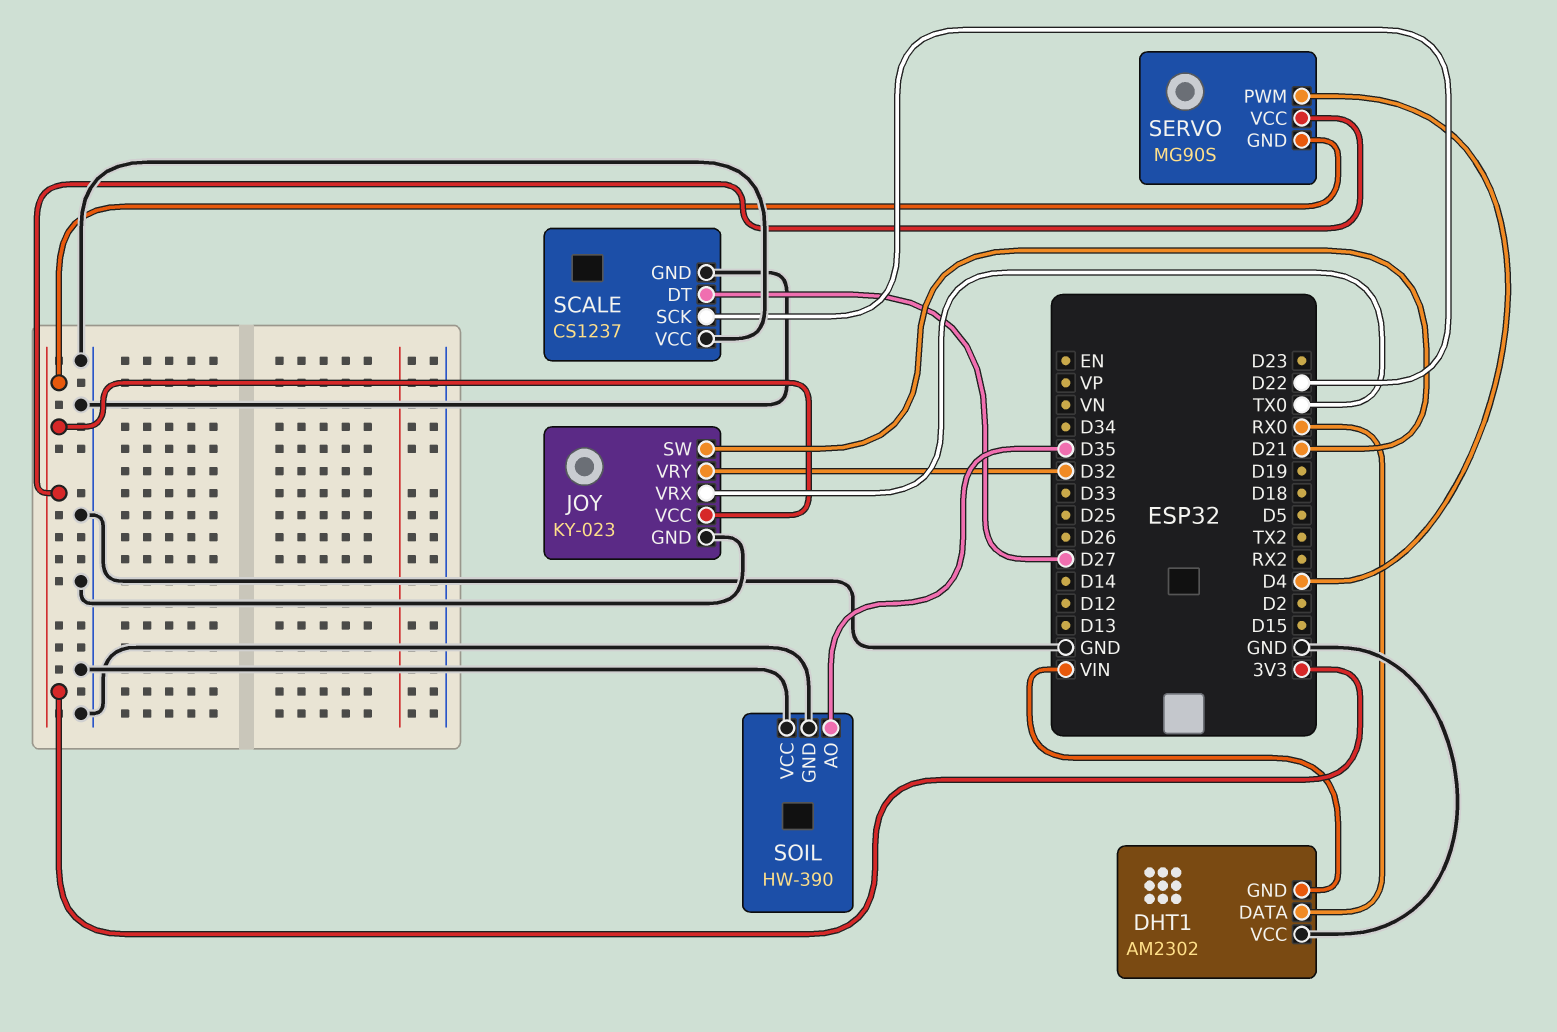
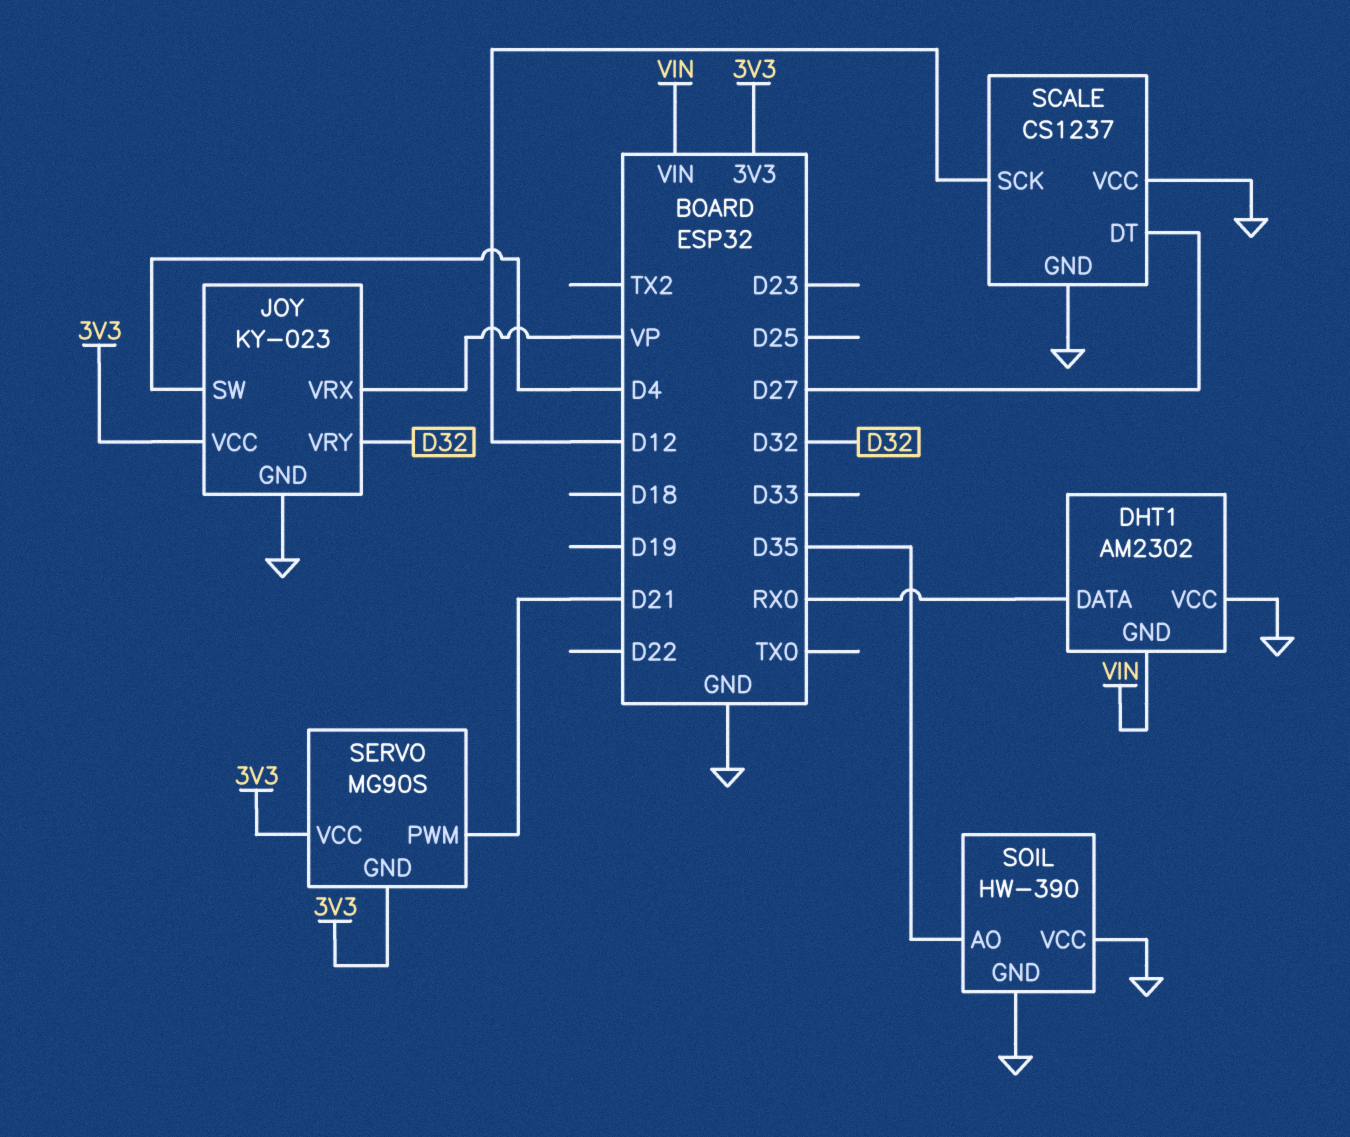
JOY pin SW: D21 -> D4
JOY pin VRX: TX0 -> VP
SCALE pin SCK: D22 -> D12
SERVO pin PWM: D4 -> D21

